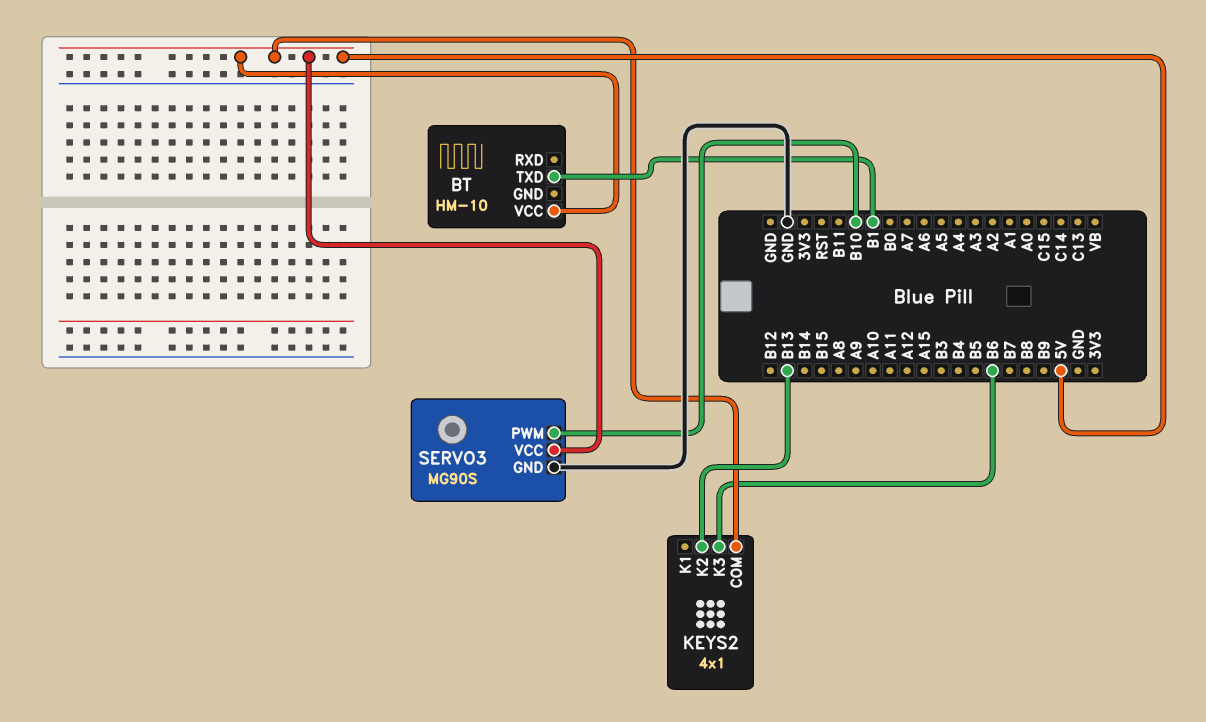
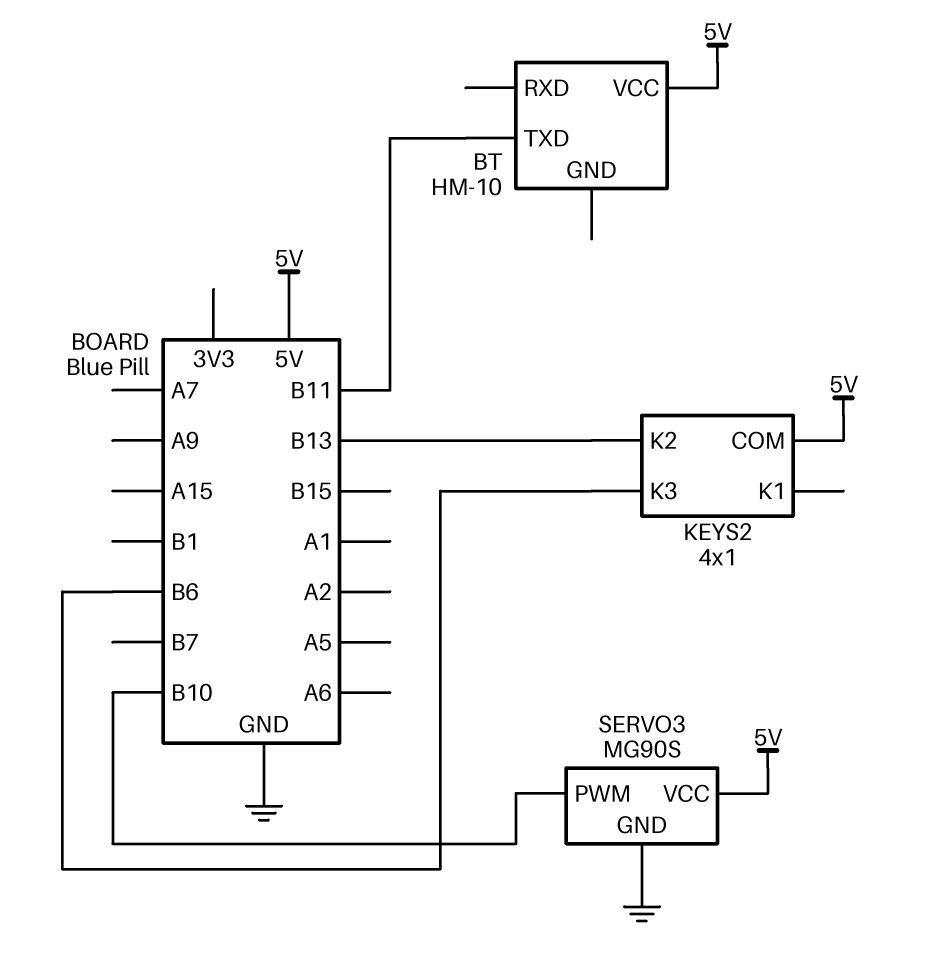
BT pin TXD: B1 -> B11

